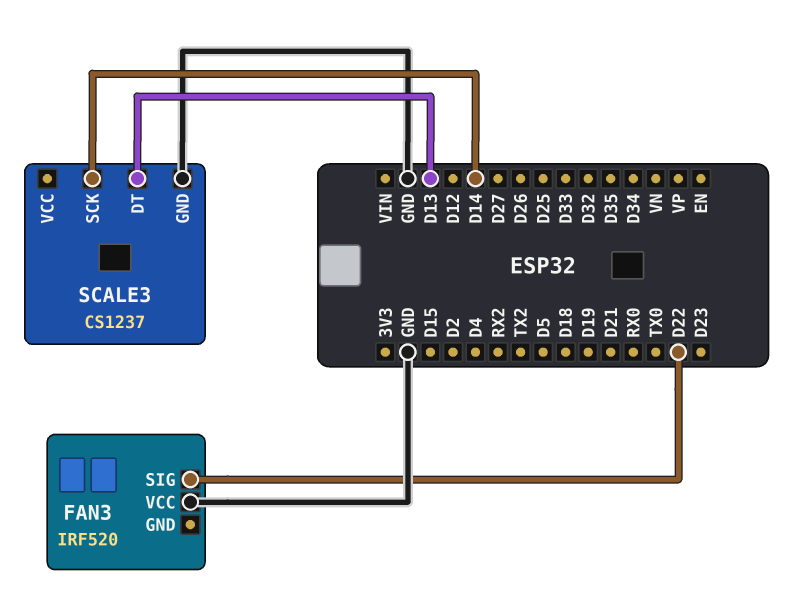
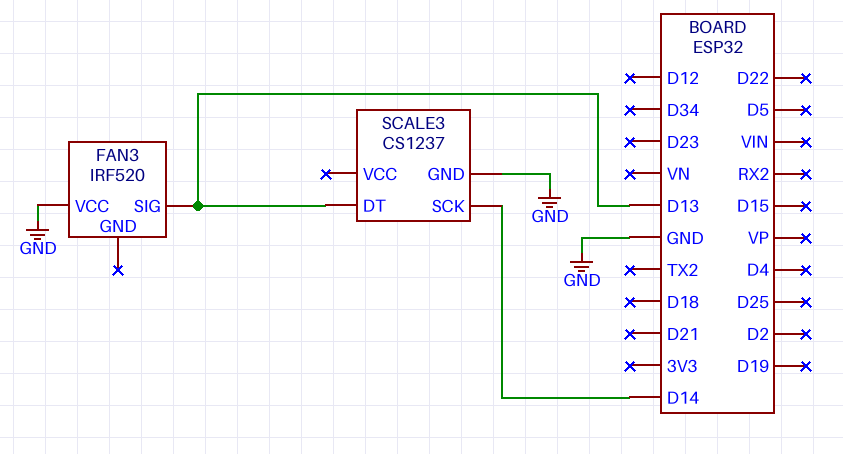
FAN3 pin SIG: D22 -> D13

